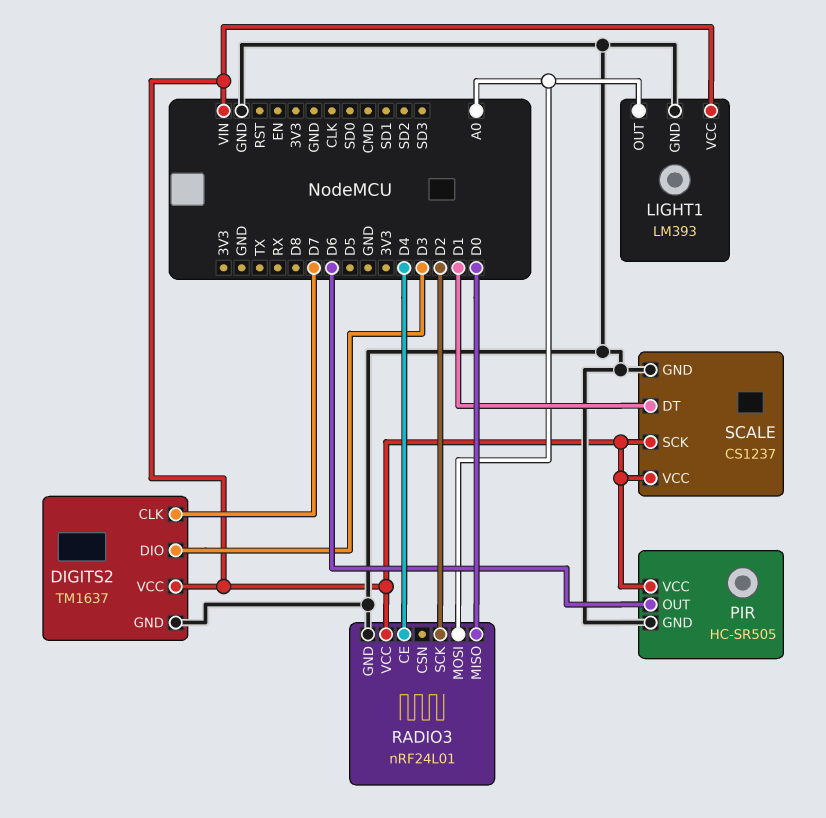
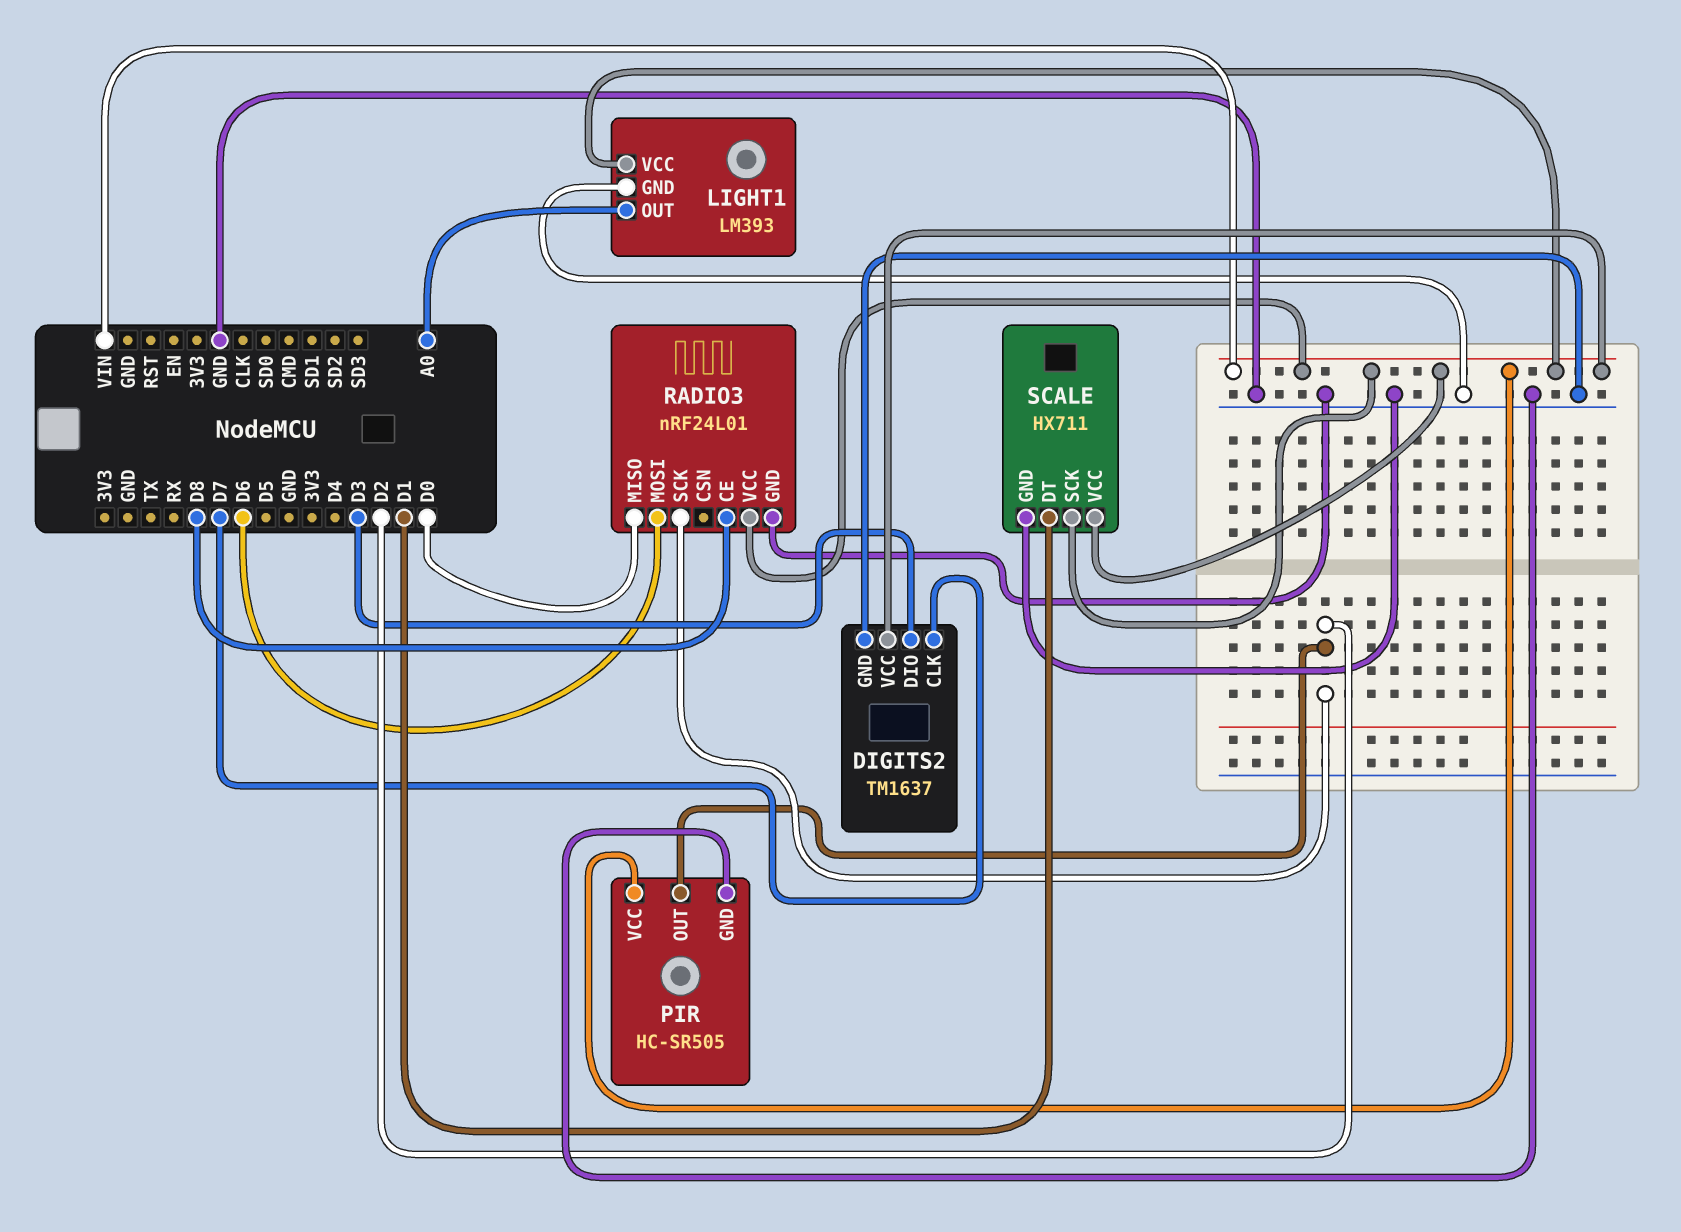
PIR pin OUT: D6 -> D2
RADIO3 pin CE: D4 -> D8
RADIO3 pin MOSI: A0 -> D6
SCALE: CS1237 -> HX711

